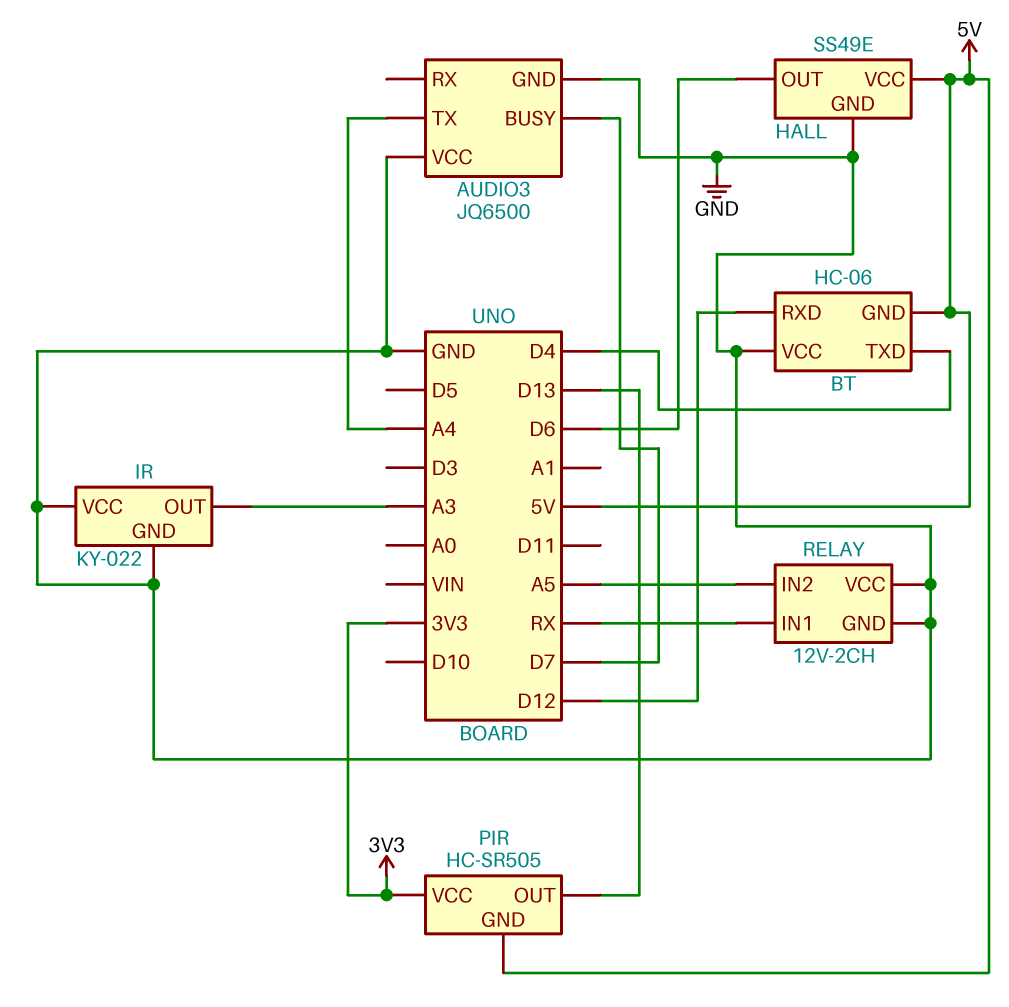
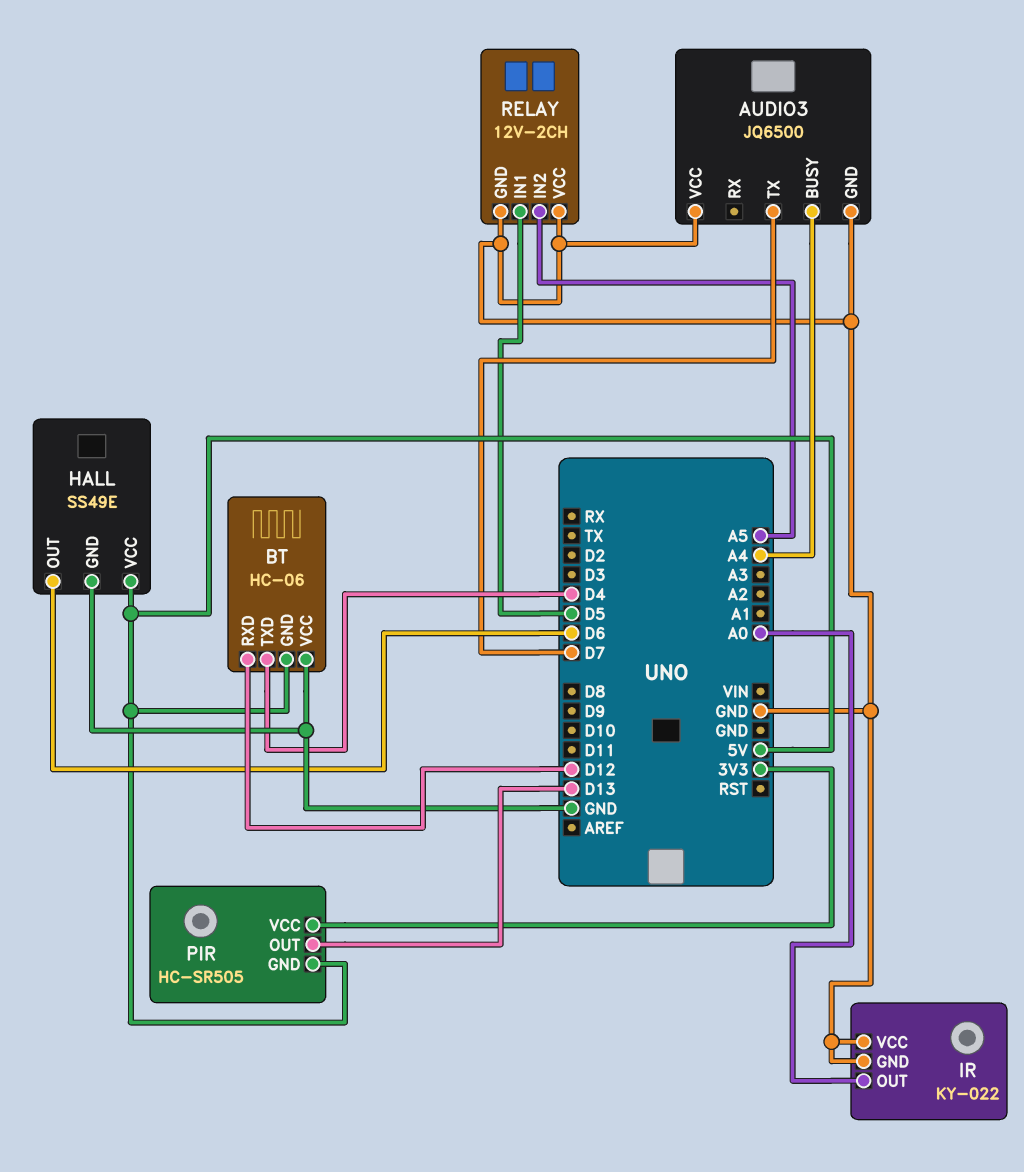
AUDIO3 pin BUSY: D7 -> A4
AUDIO3 pin TX: A4 -> D7
IR pin OUT: A3 -> A0
RELAY pin IN1: RX -> D5

